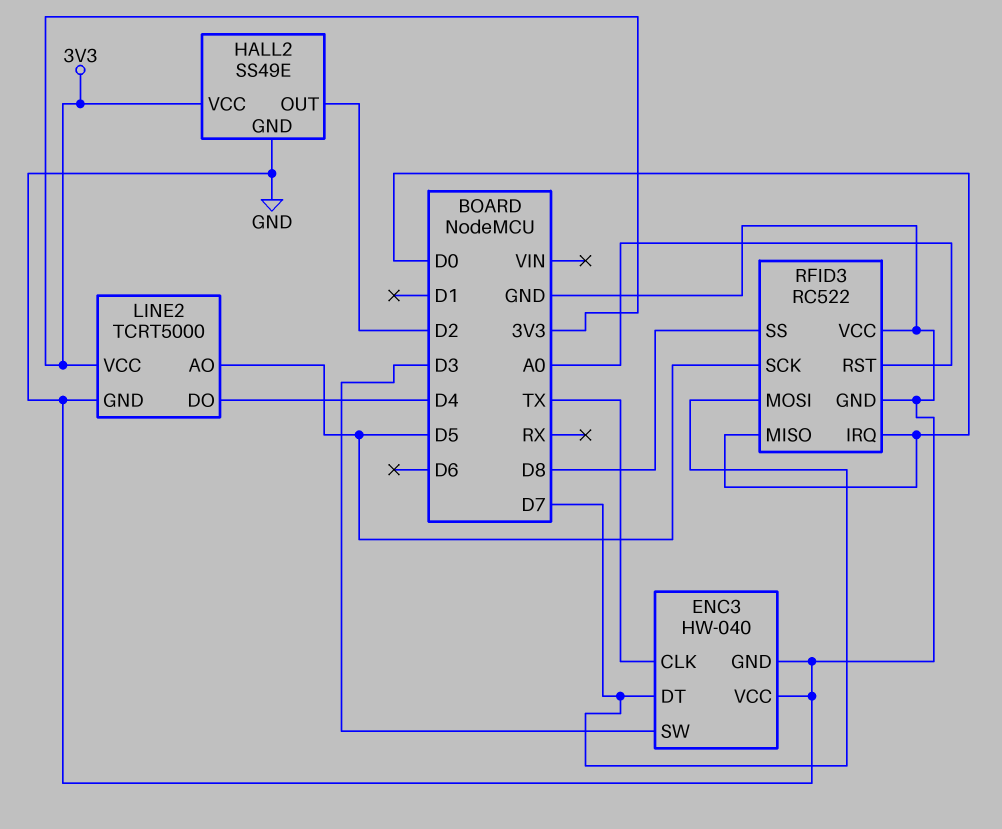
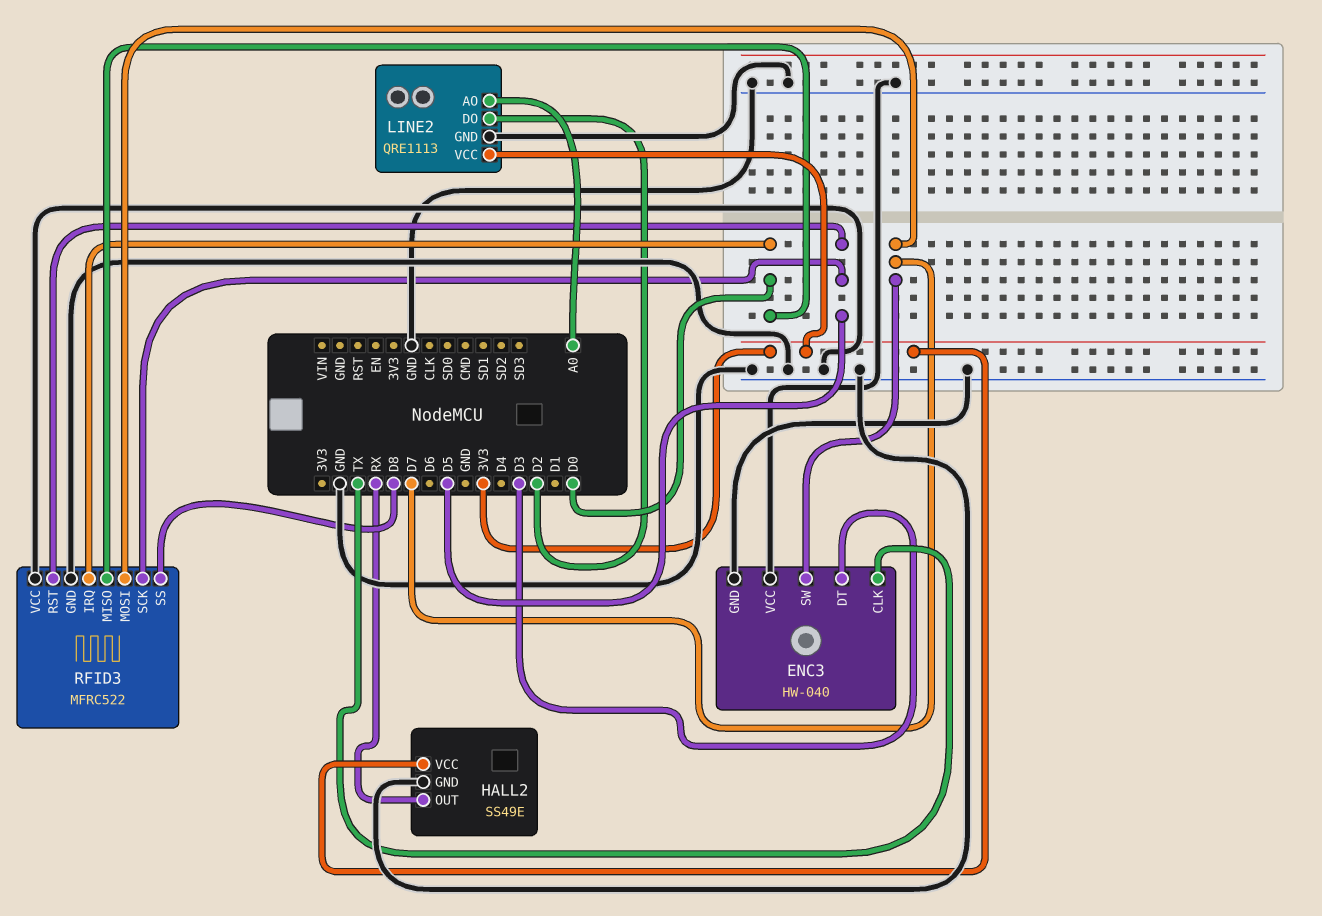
ENC3 pin DT: D7 -> D3
ENC3 pin SW: D3 -> D7
HALL2 pin OUT: D2 -> RX
LINE2: TCRT5000 -> QRE1113
LINE2 pin AO: D5 -> A0
LINE2 pin DO: D4 -> D2
RFID3: RC522 -> MFRC522
RFID3 pin RST: A0 -> D5

